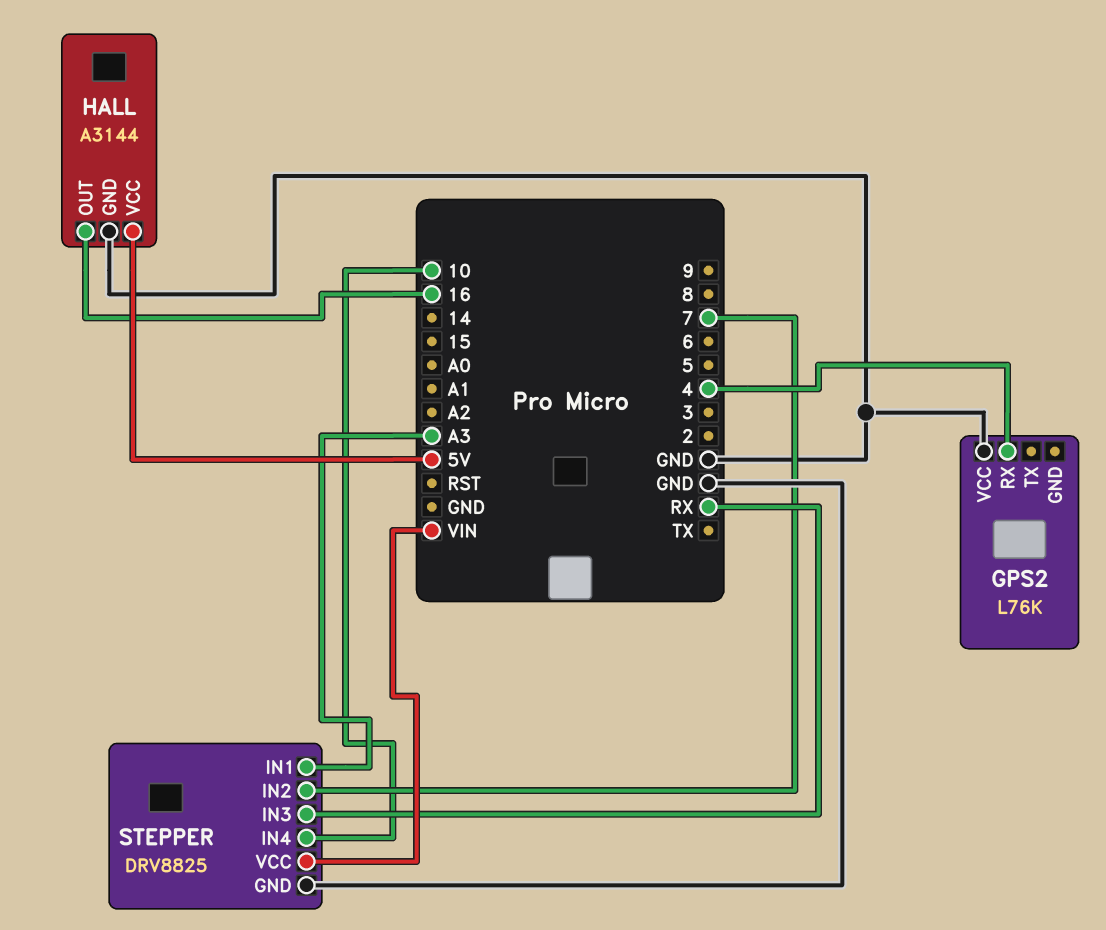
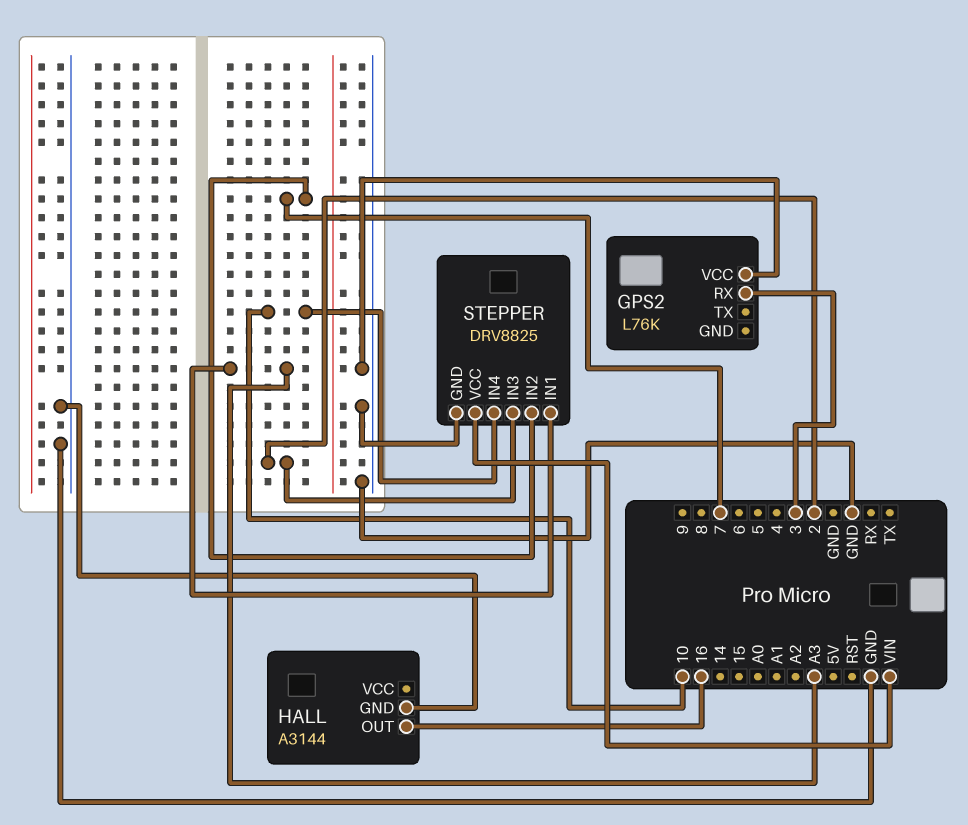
GPS2 pin RX: 4 -> 3
HALL pin VCC: 5V -> none
STEPPER pin IN3: RX -> 2

